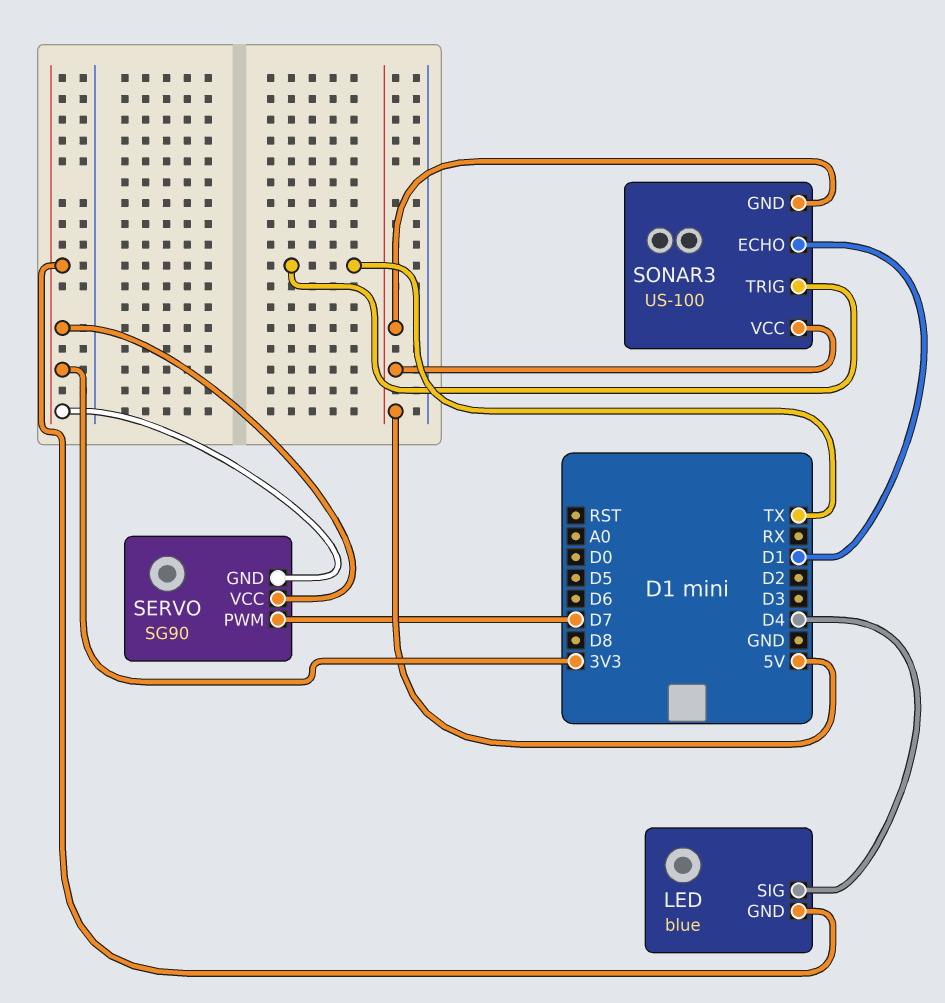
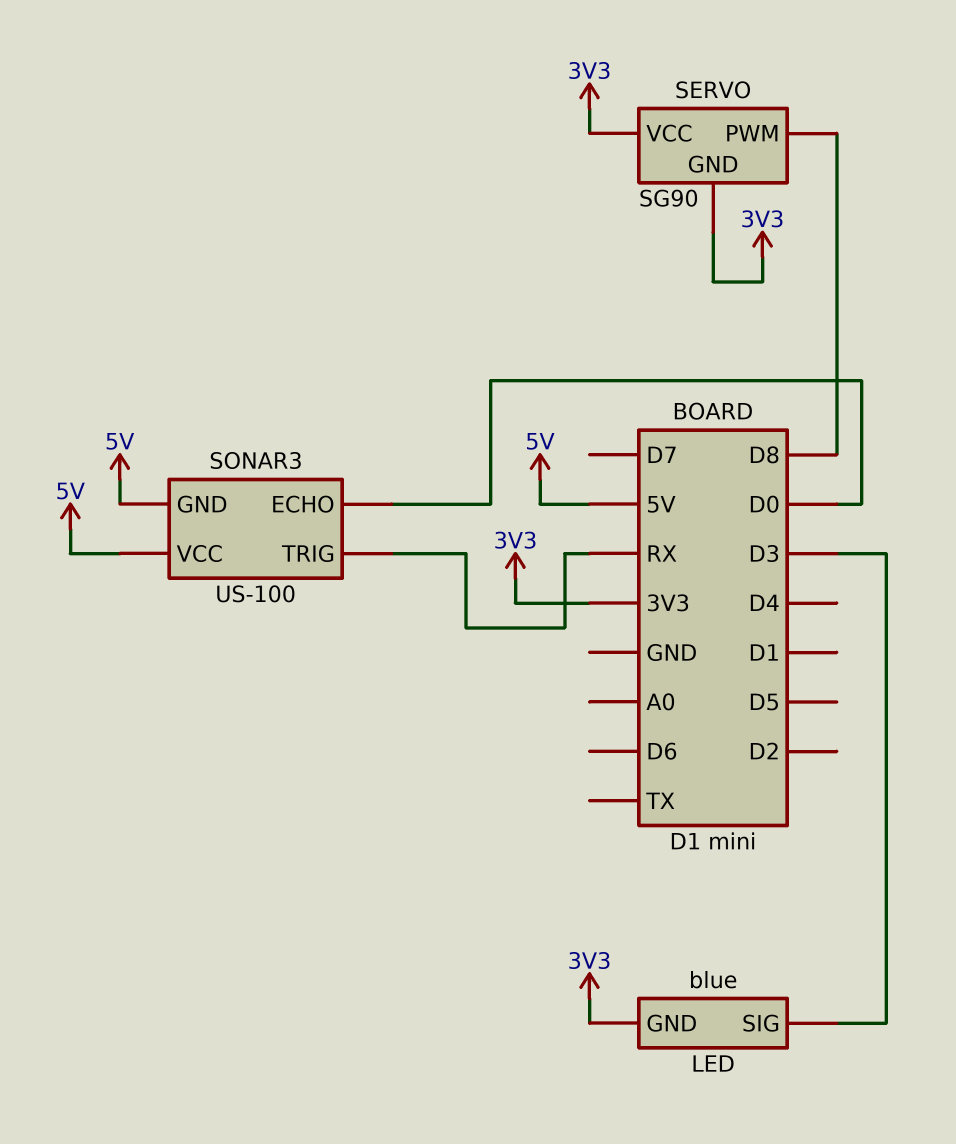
LED pin SIG: D4 -> D3
SERVO pin PWM: D7 -> D8
SONAR3 pin ECHO: D1 -> D0
SONAR3 pin TRIG: TX -> RX

